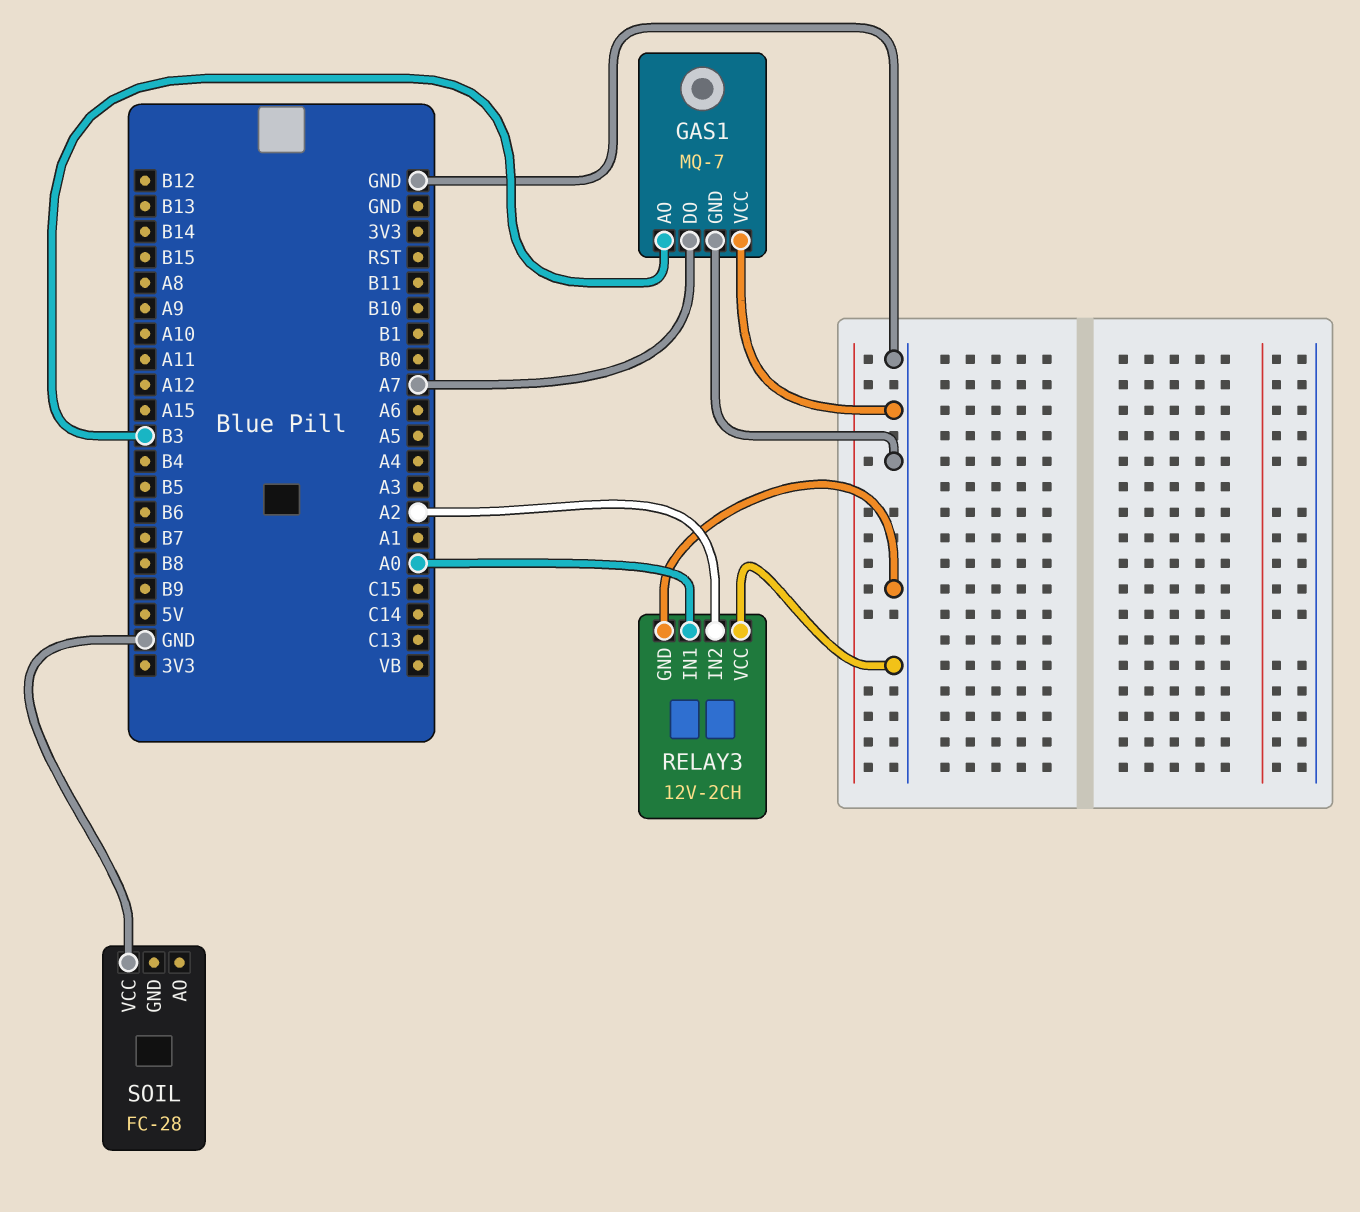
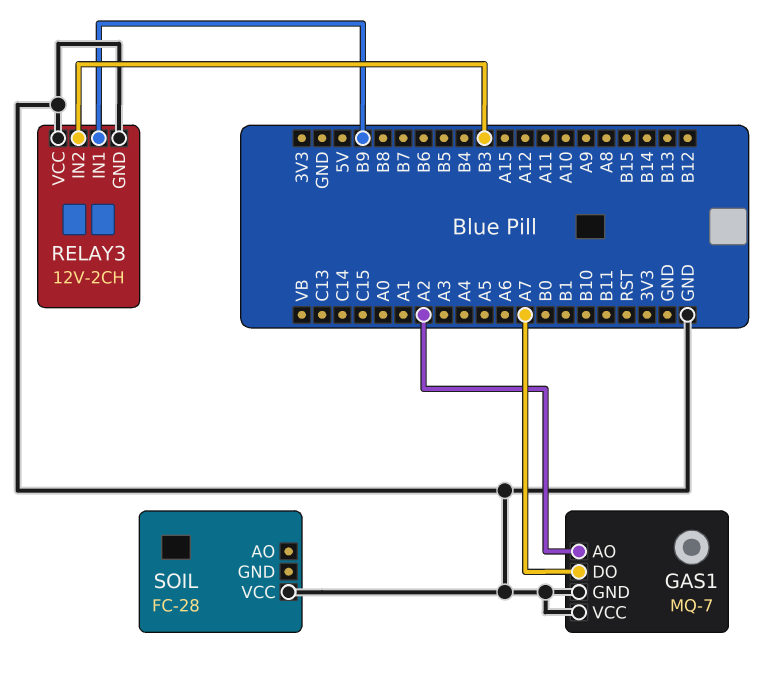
GAS1 pin AO: B3 -> A2
RELAY3 pin IN1: A0 -> B9
RELAY3 pin IN2: A2 -> B3

